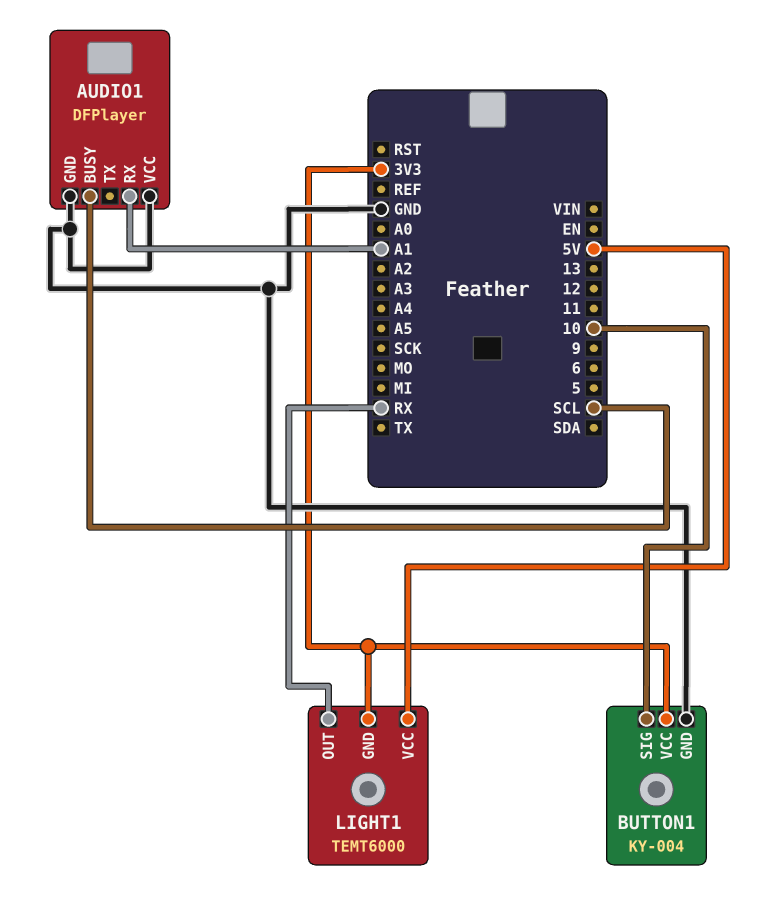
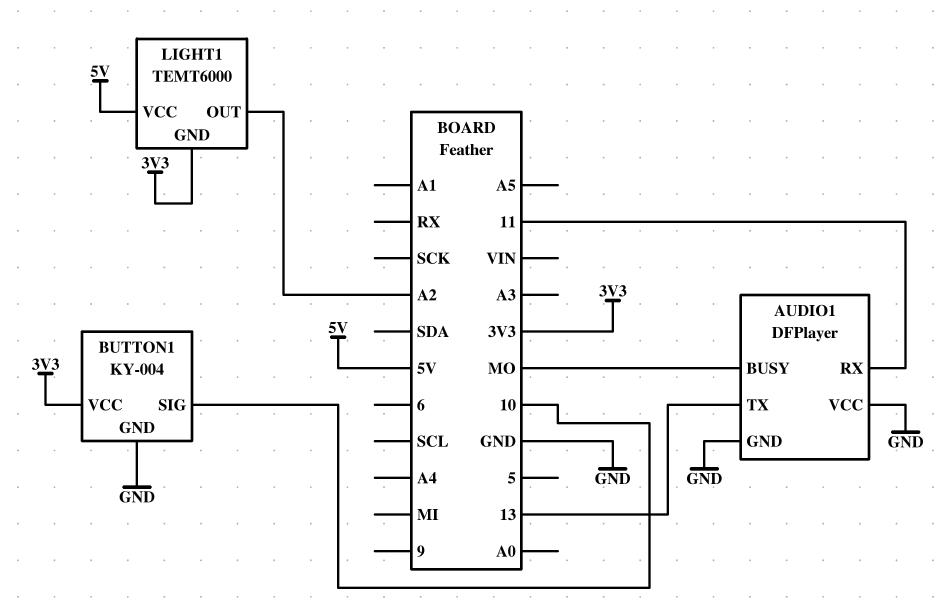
AUDIO1 pin BUSY: SCL -> MO
AUDIO1 pin RX: A1 -> 11
AUDIO1 pin TX: none -> 13
LIGHT1 pin OUT: RX -> A2

